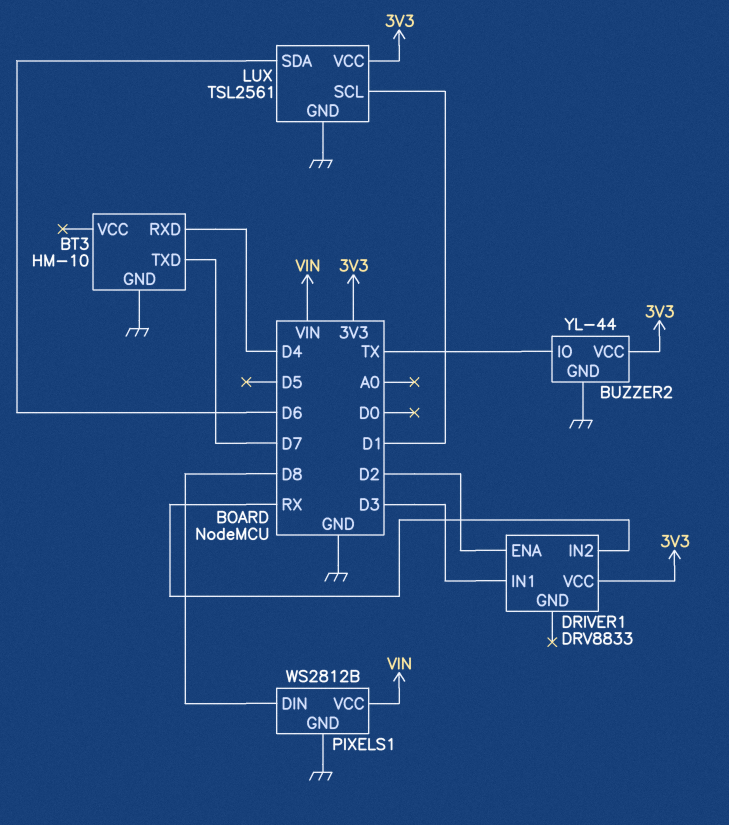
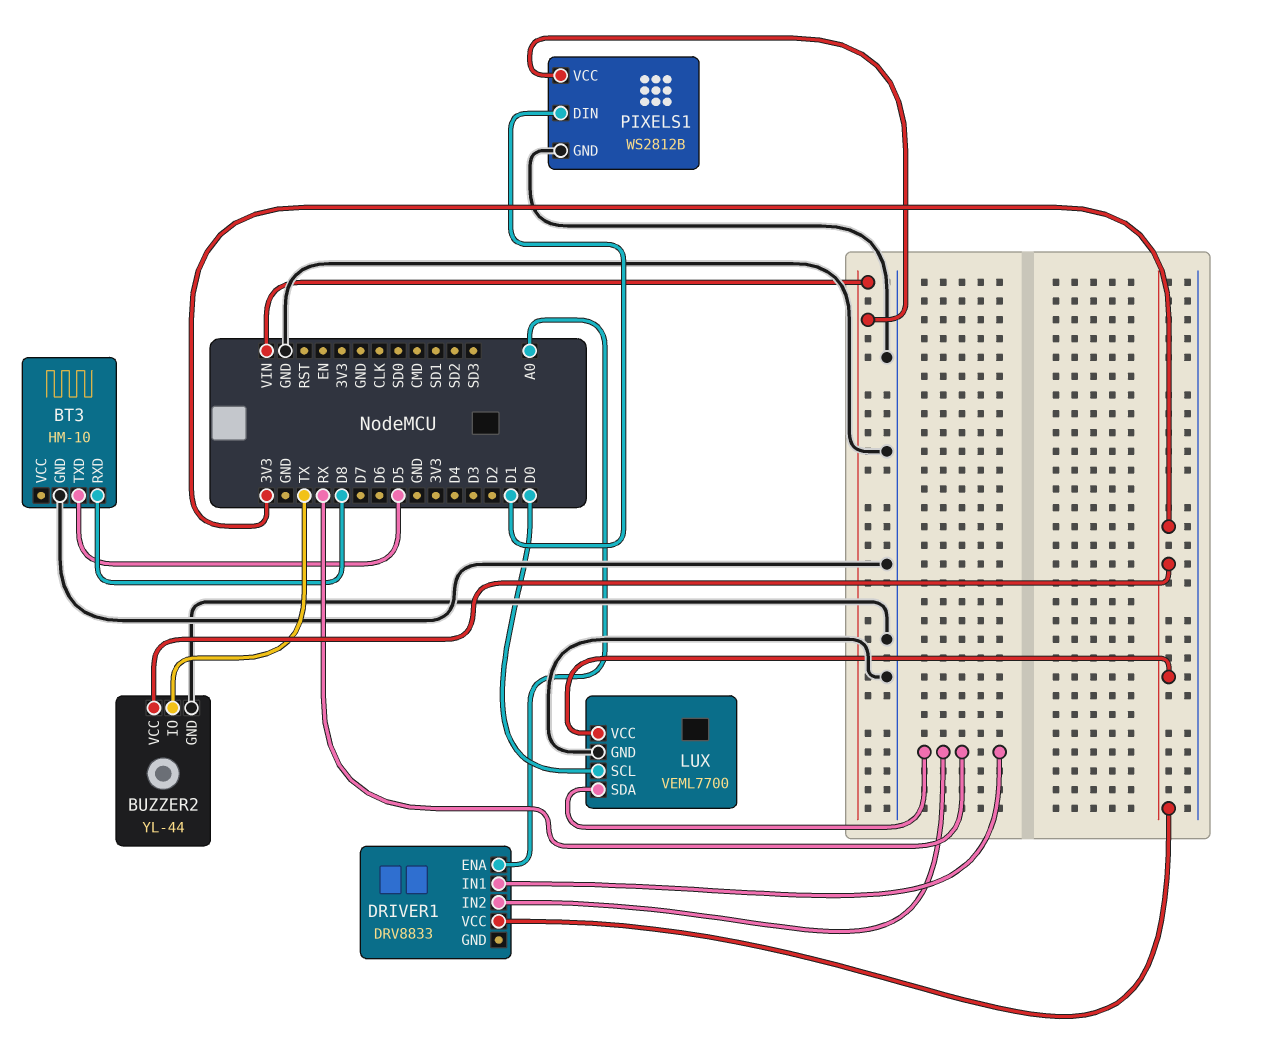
BT3 pin RXD: D4 -> D8
BT3 pin TXD: D7 -> D5
DRIVER1 pin ENA: D2 -> A0
DRIVER1 pin IN1: D3 -> RX
LUX: TSL2561 -> VEML7700
LUX pin SCL: D1 -> D0
LUX pin SDA: D6 -> RX
PIXELS1 pin DIN: D8 -> D1

